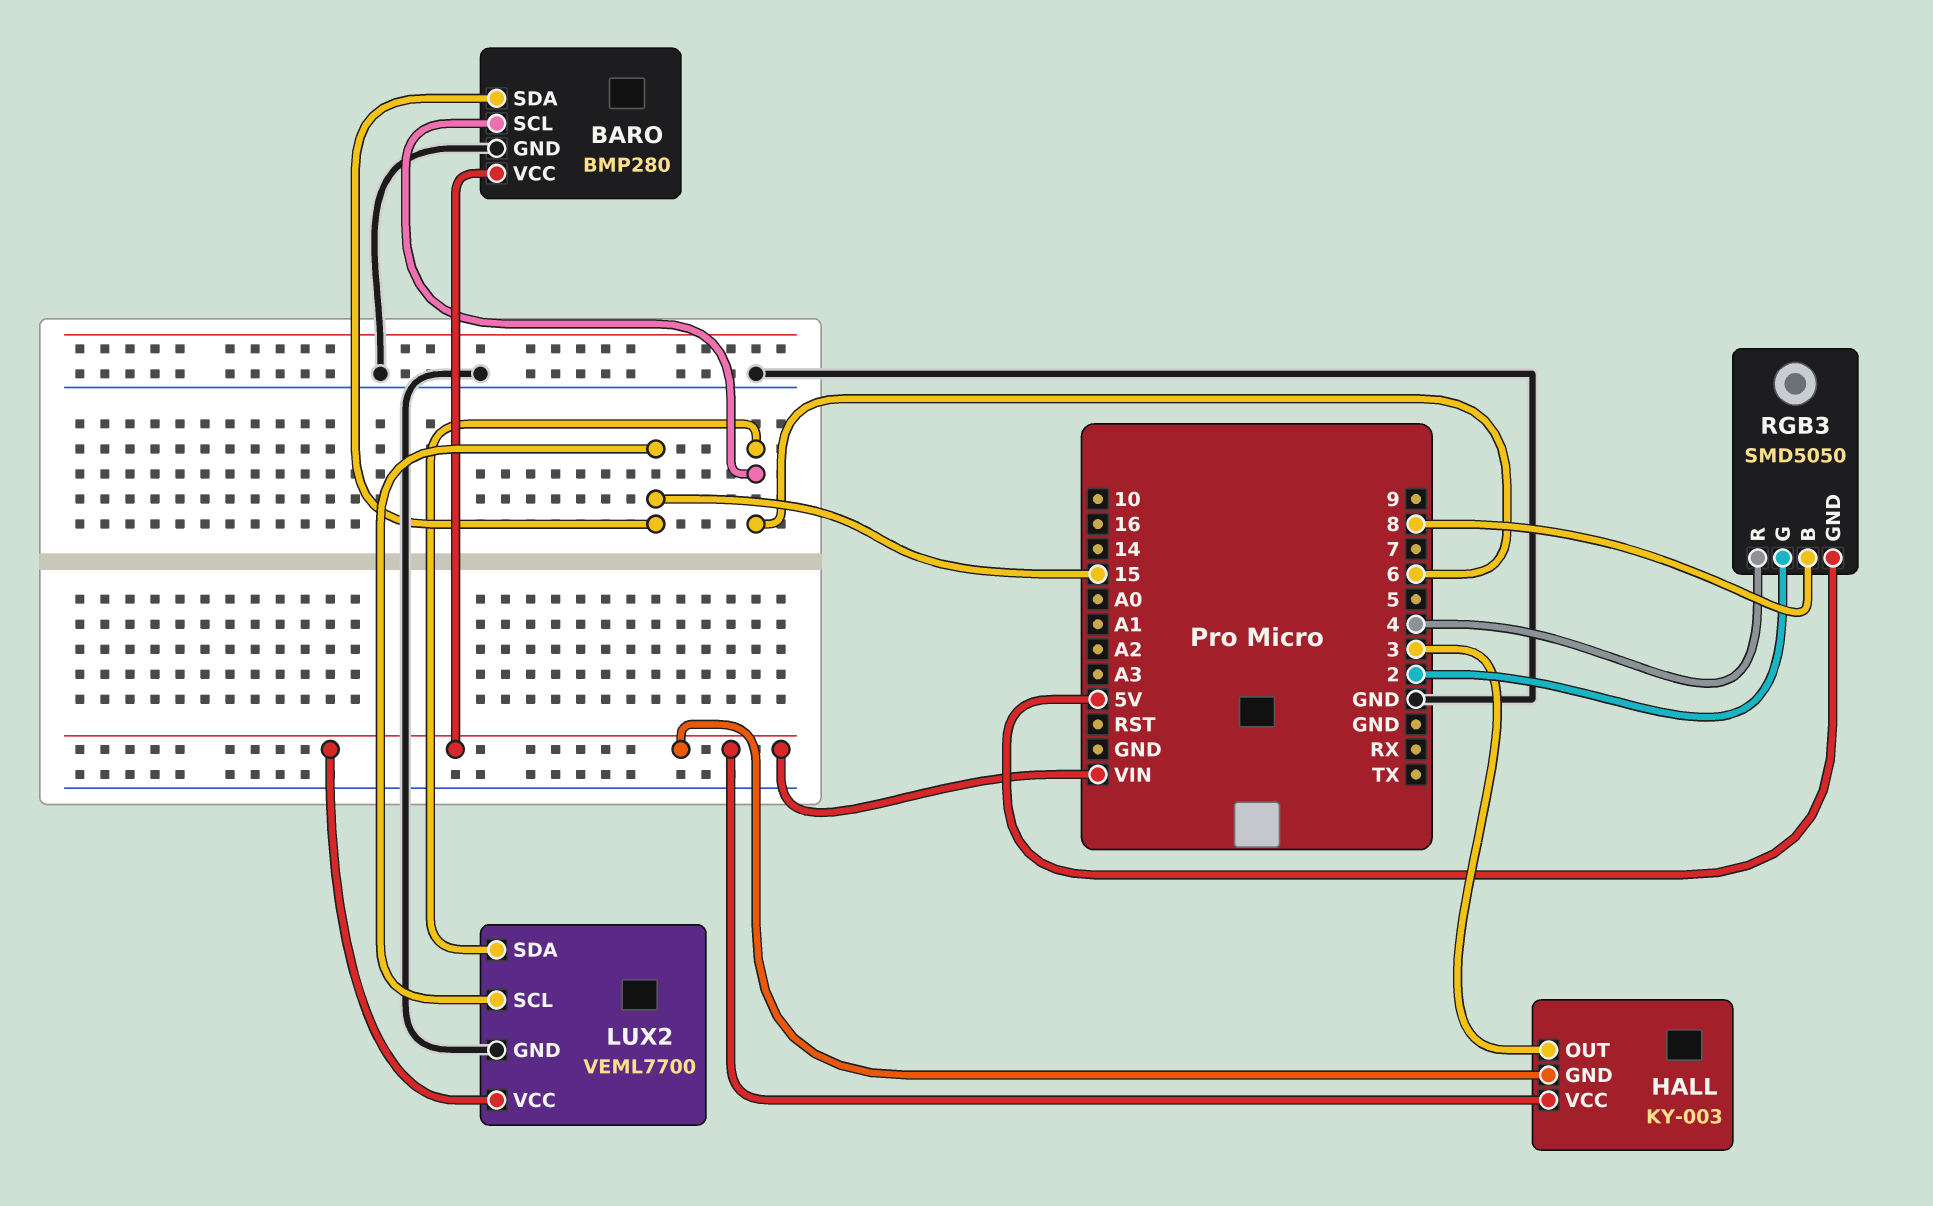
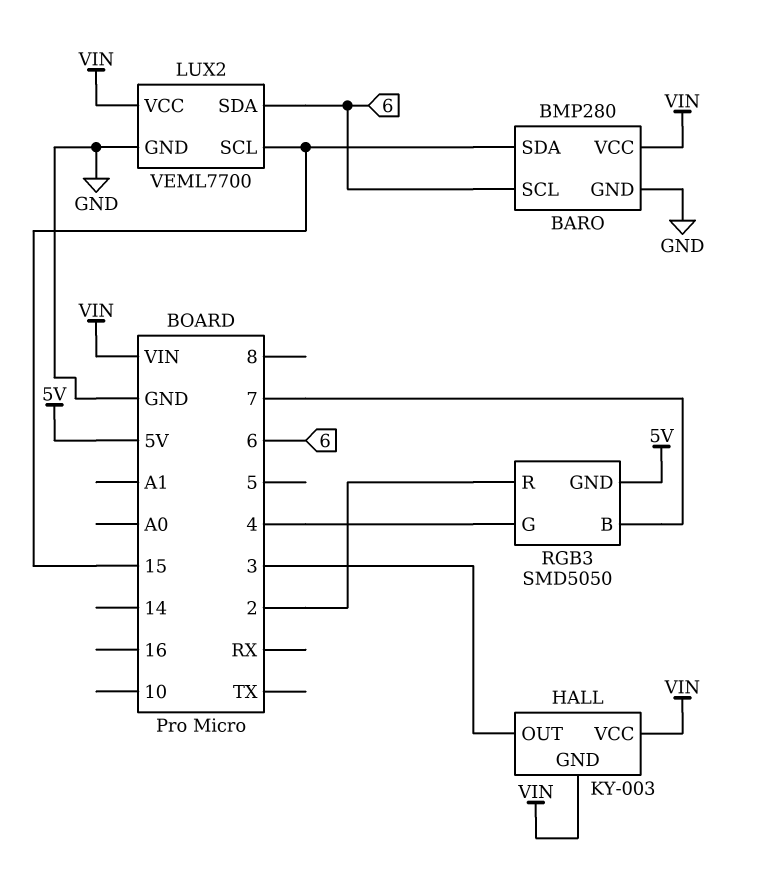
RGB3 pin B: 8 -> 7
RGB3 pin G: 2 -> 4
RGB3 pin R: 4 -> 2

